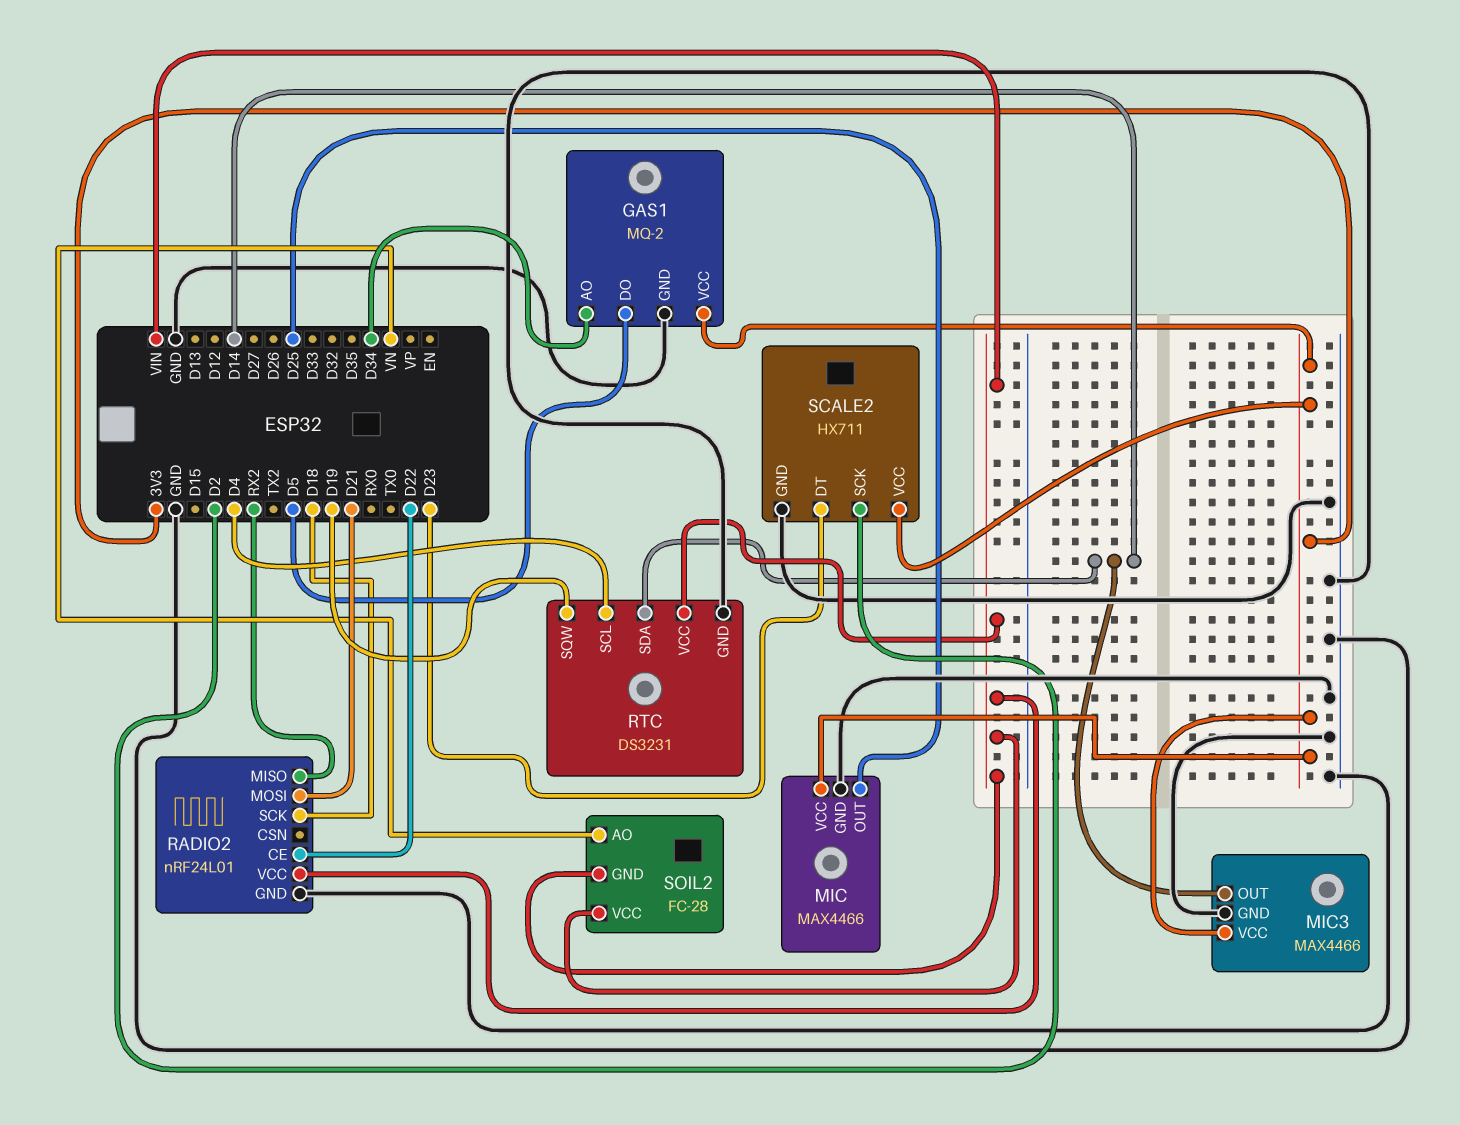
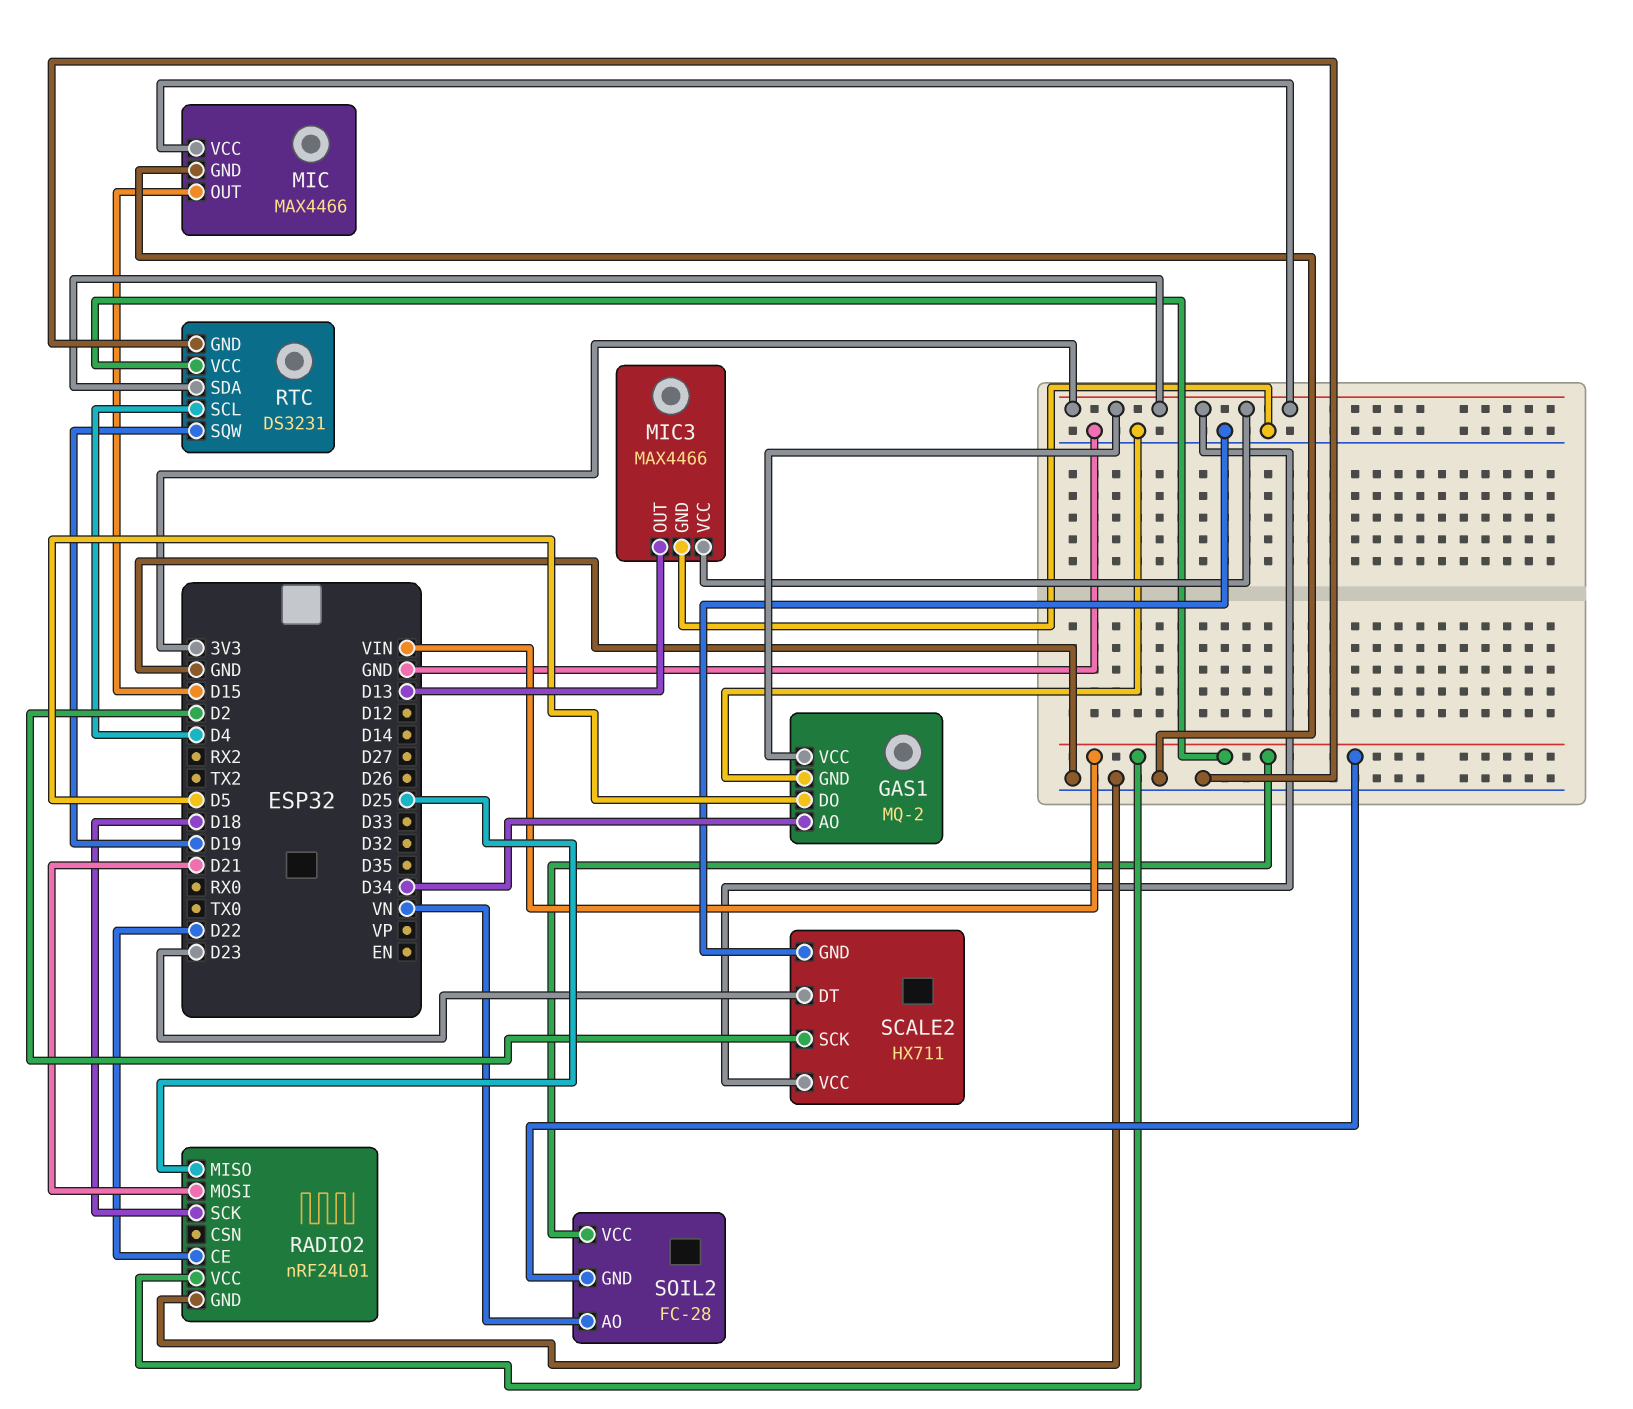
MIC pin OUT: D25 -> D15
MIC3 pin OUT: D14 -> D13
RADIO2 pin MISO: RX2 -> D25
RTC pin SDA: D14 -> 3V3

